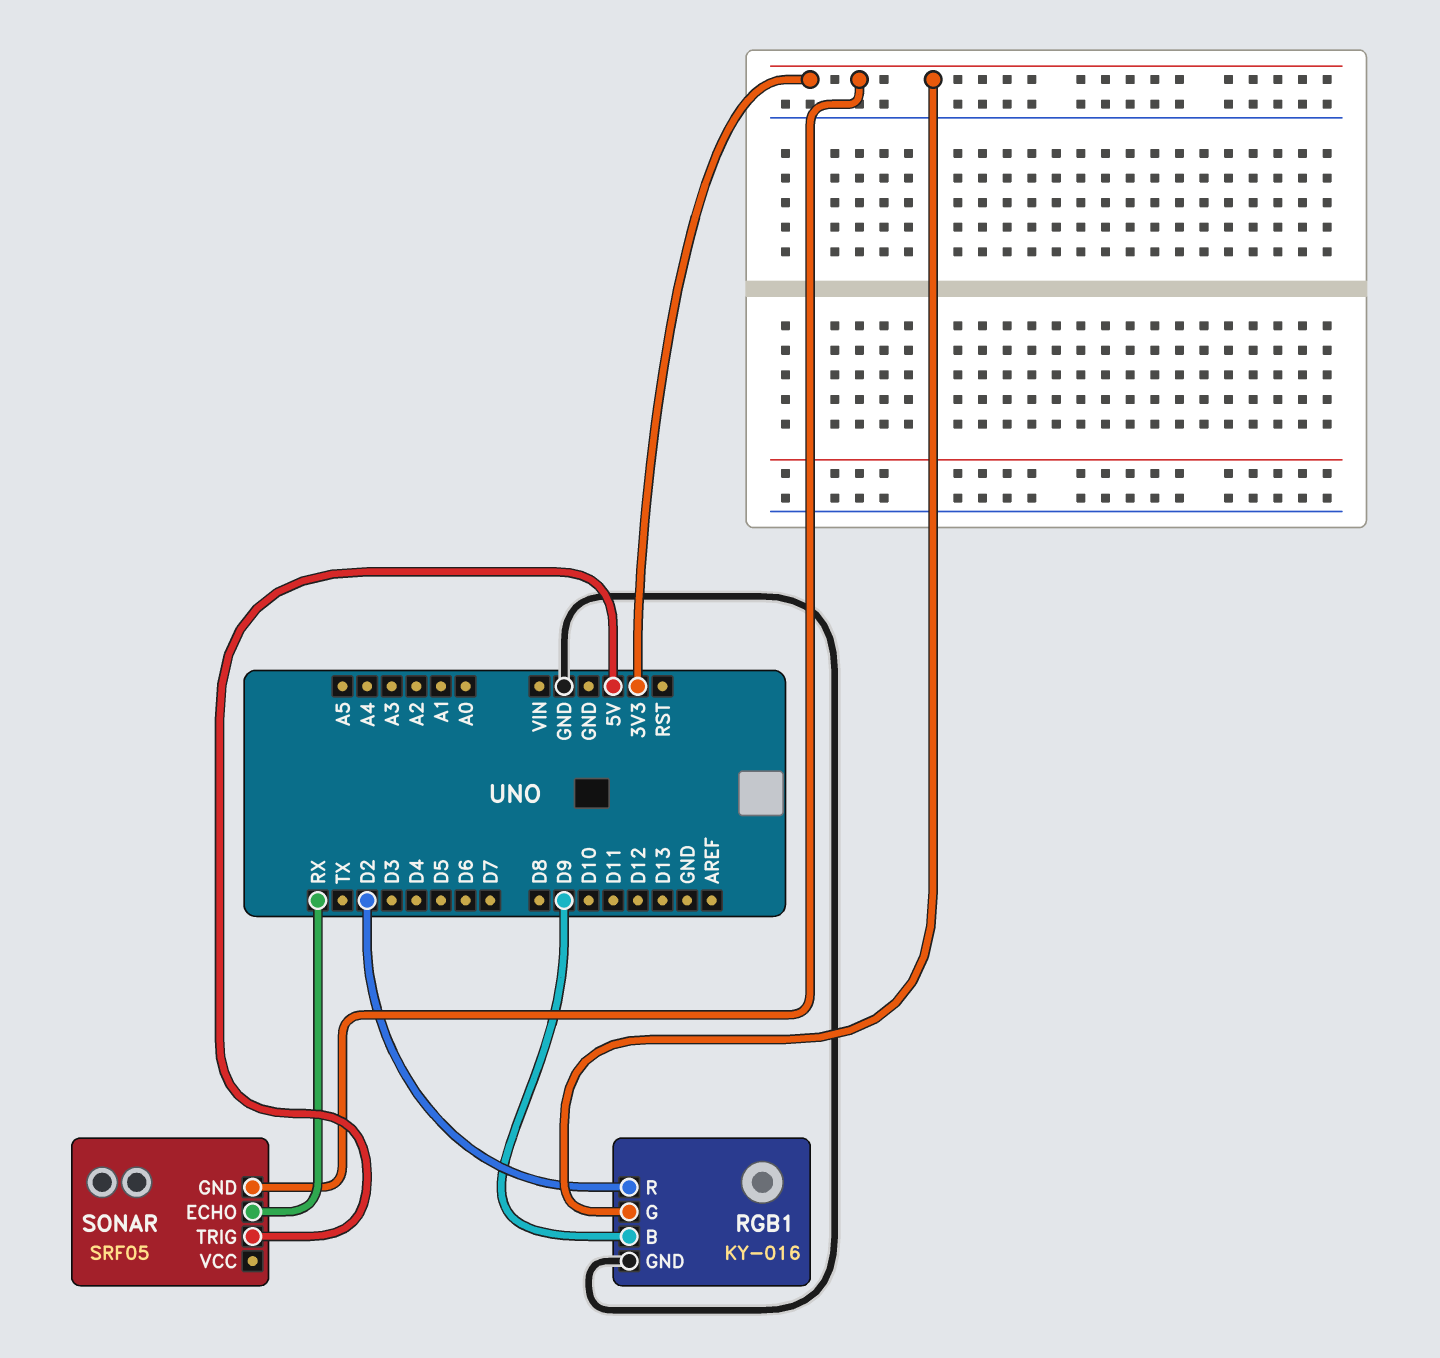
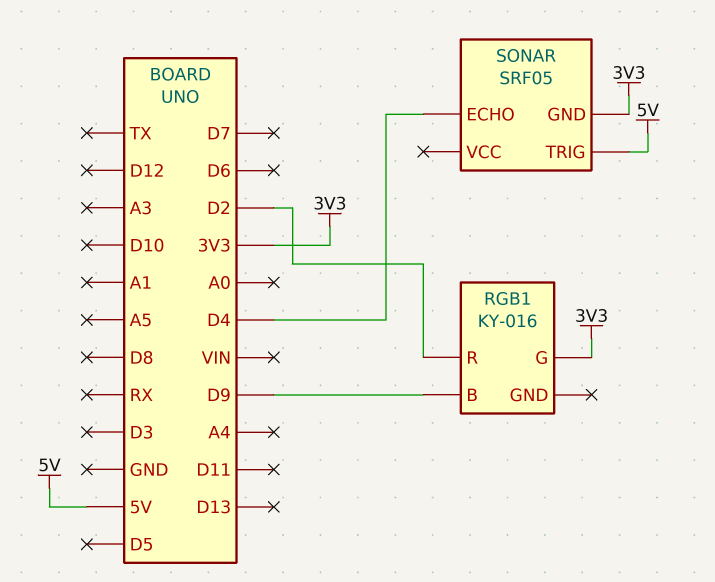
RGB1 pin GND: GND -> none
SONAR pin ECHO: RX -> D4

